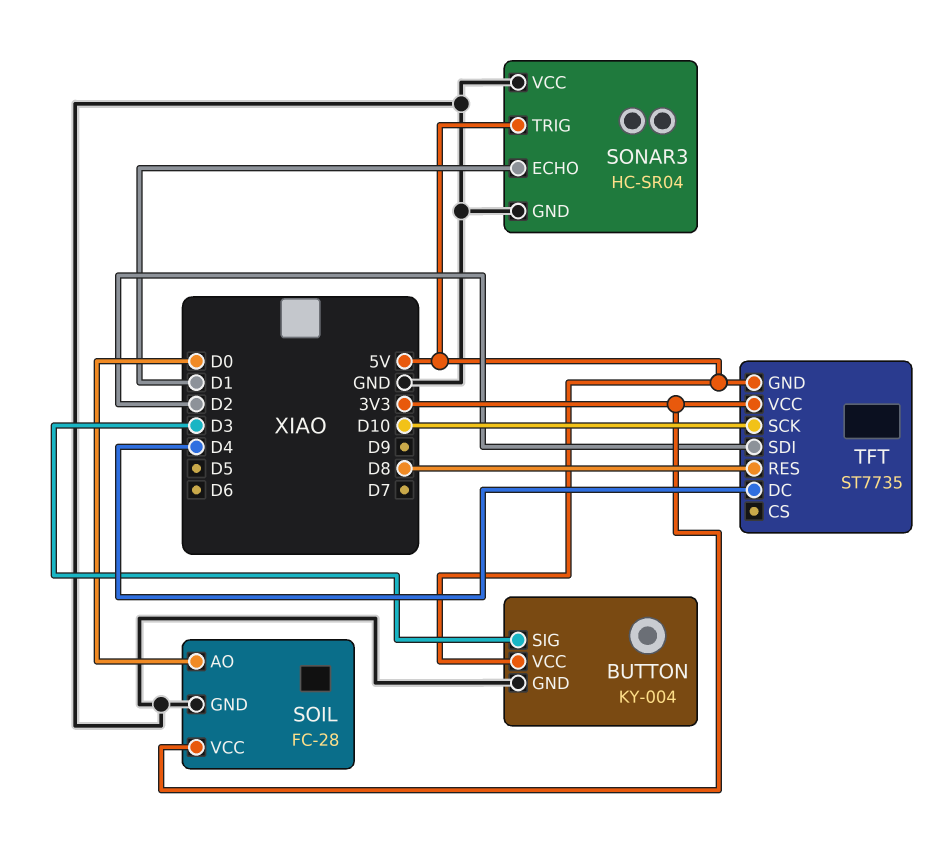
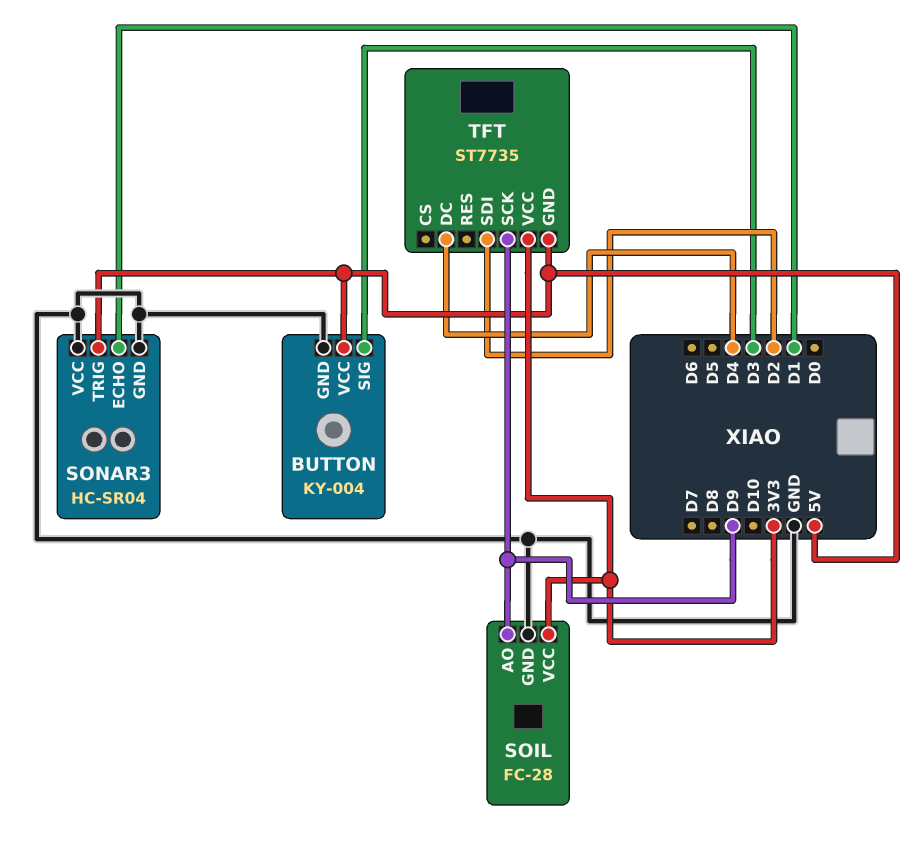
SOIL pin AO: D0 -> D9
TFT pin RES: D8 -> none
TFT pin SCK: D10 -> D9

